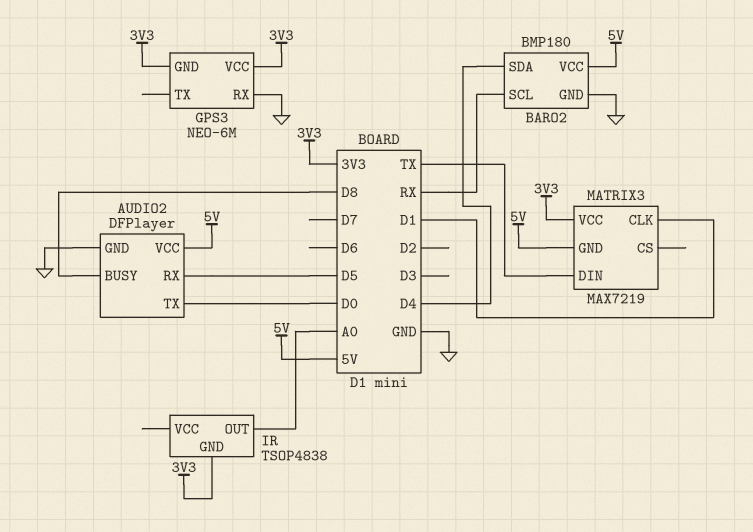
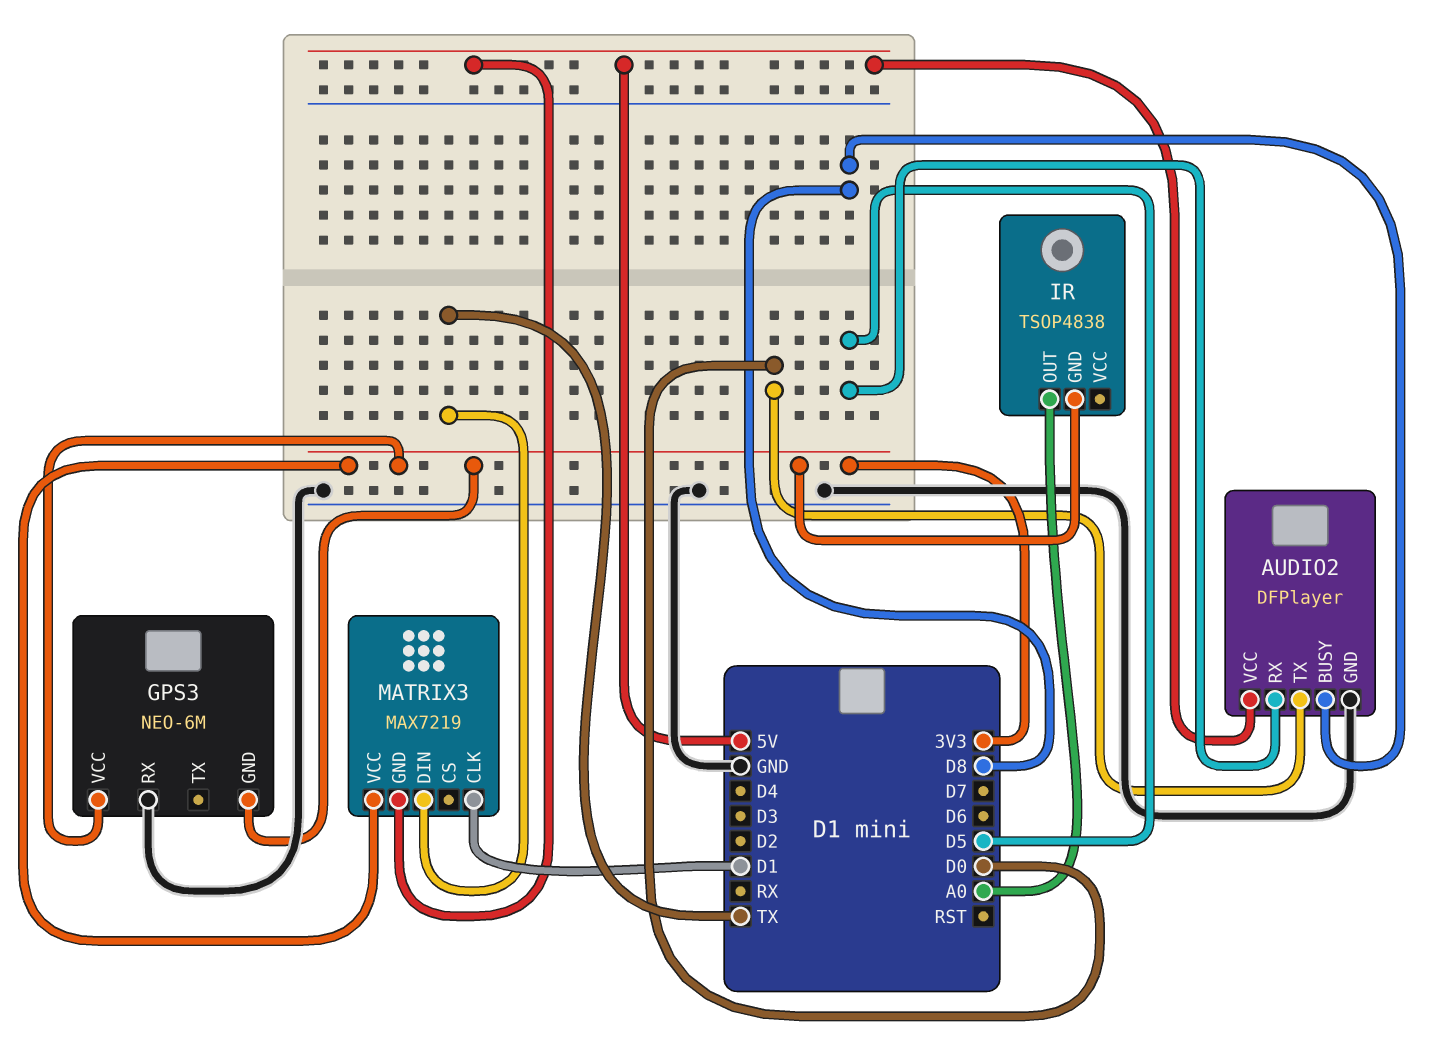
BARO2: BMP180 -> none
BARO2 pin GND: GND -> none
BARO2 pin SCL: RX -> none
BARO2 pin SDA: D4 -> none
BARO2 pin VCC: 5V -> none

